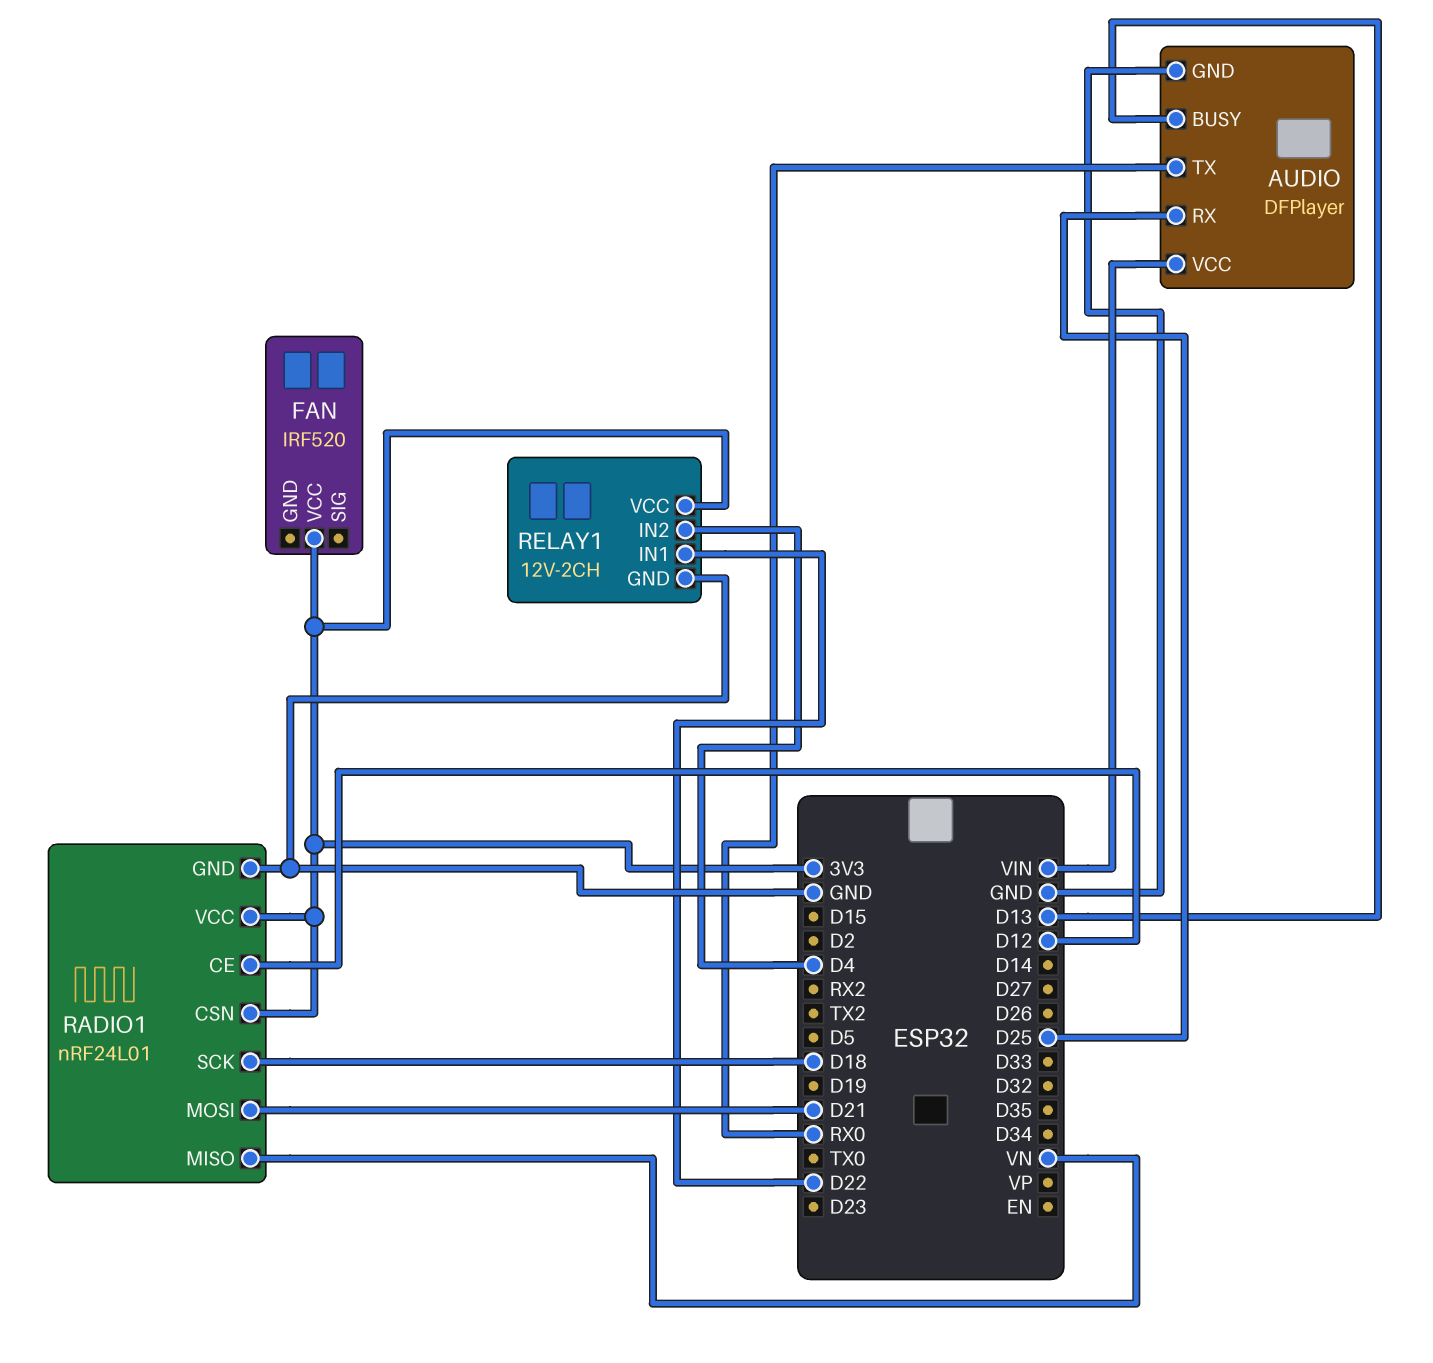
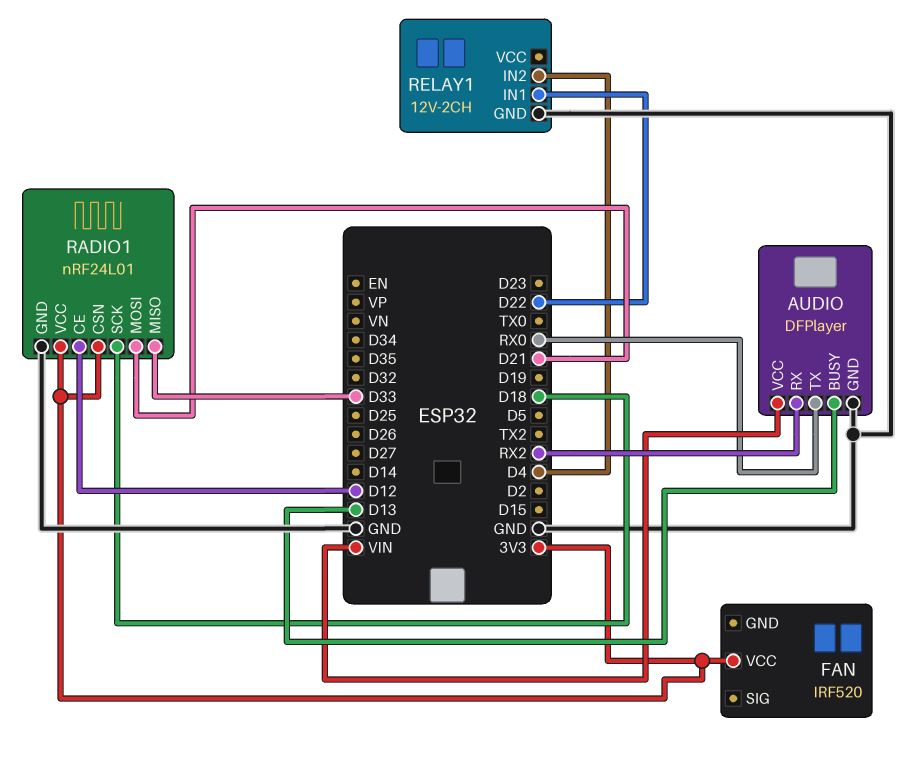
AUDIO pin RX: D25 -> RX2
RADIO1 pin MISO: VN -> D33
RELAY1 pin VCC: 3V3 -> none

